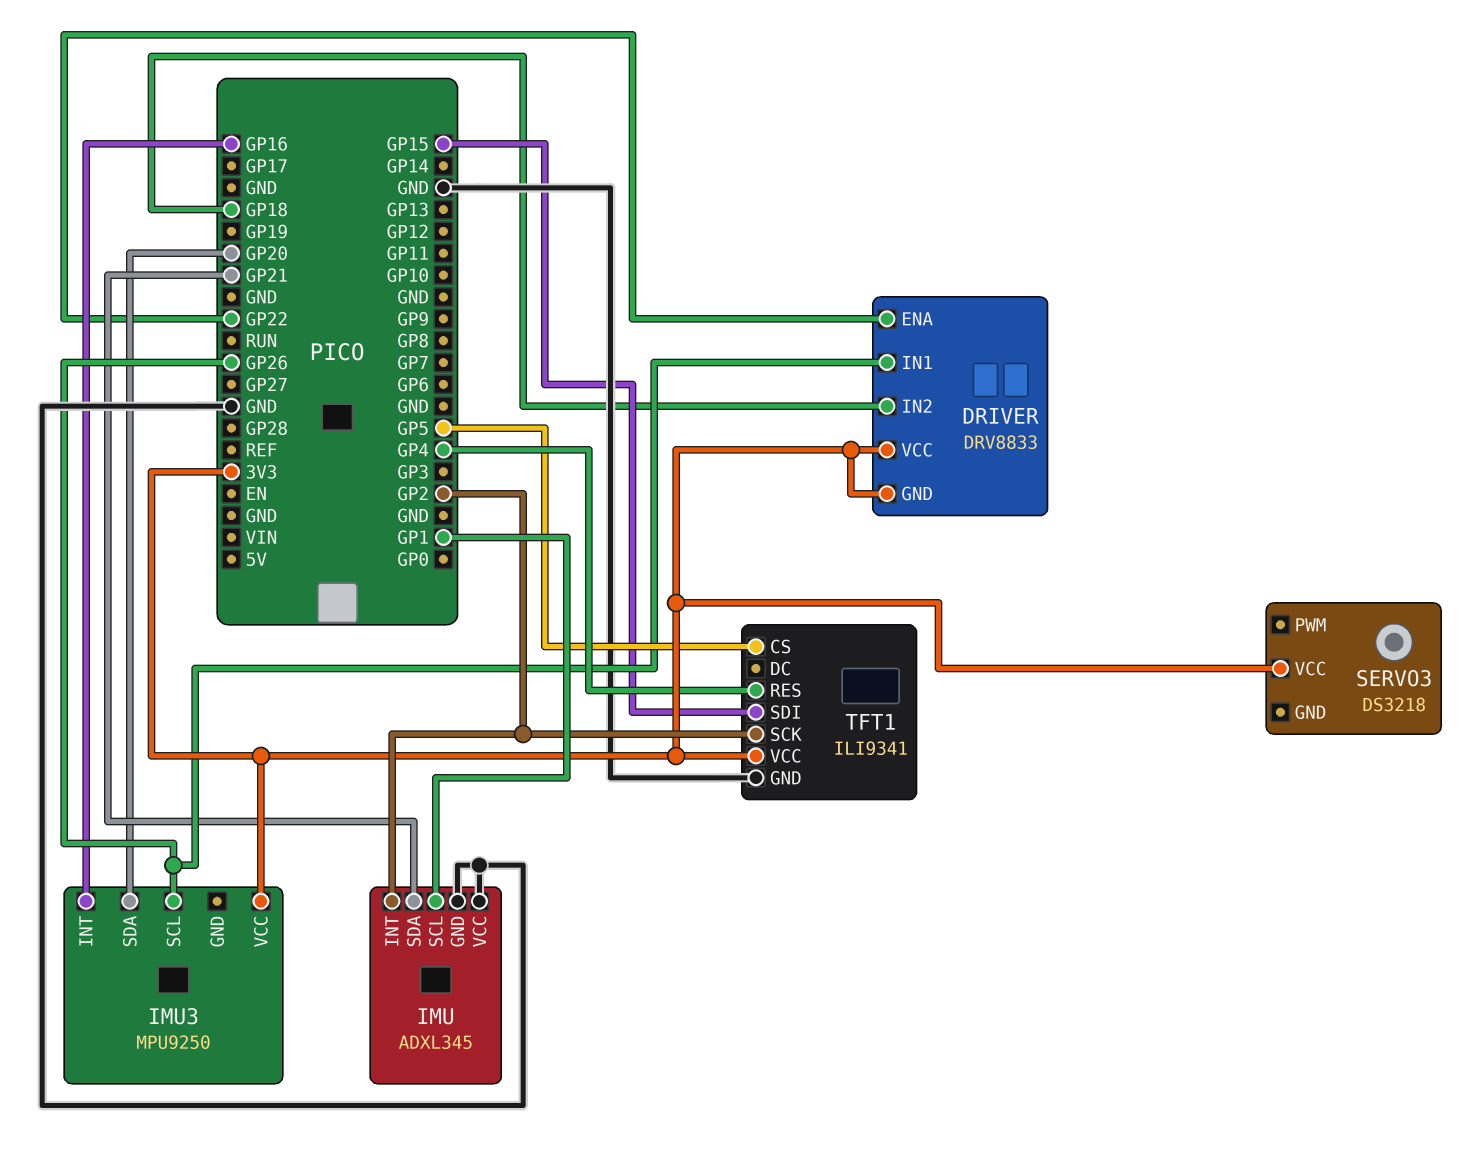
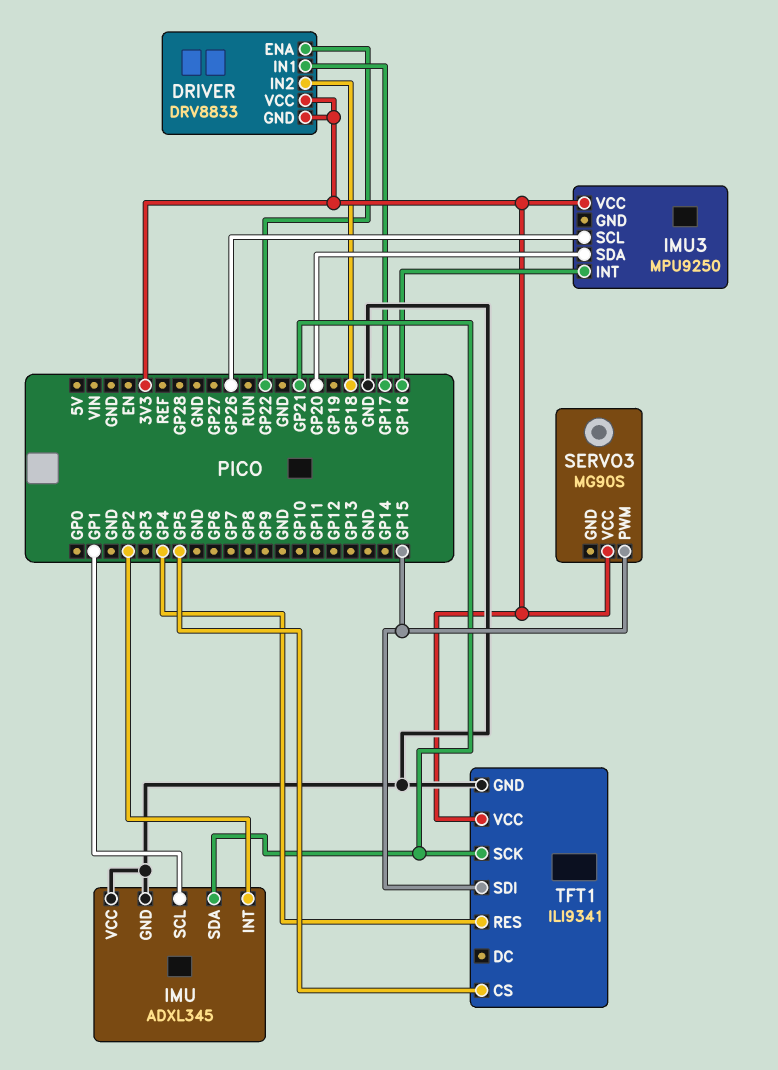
DRIVER pin IN1: GP26 -> GP17
SERVO3: DS3218 -> MG90S
SERVO3 pin PWM: none -> GP15
TFT1 pin SCK: GP2 -> GP21

